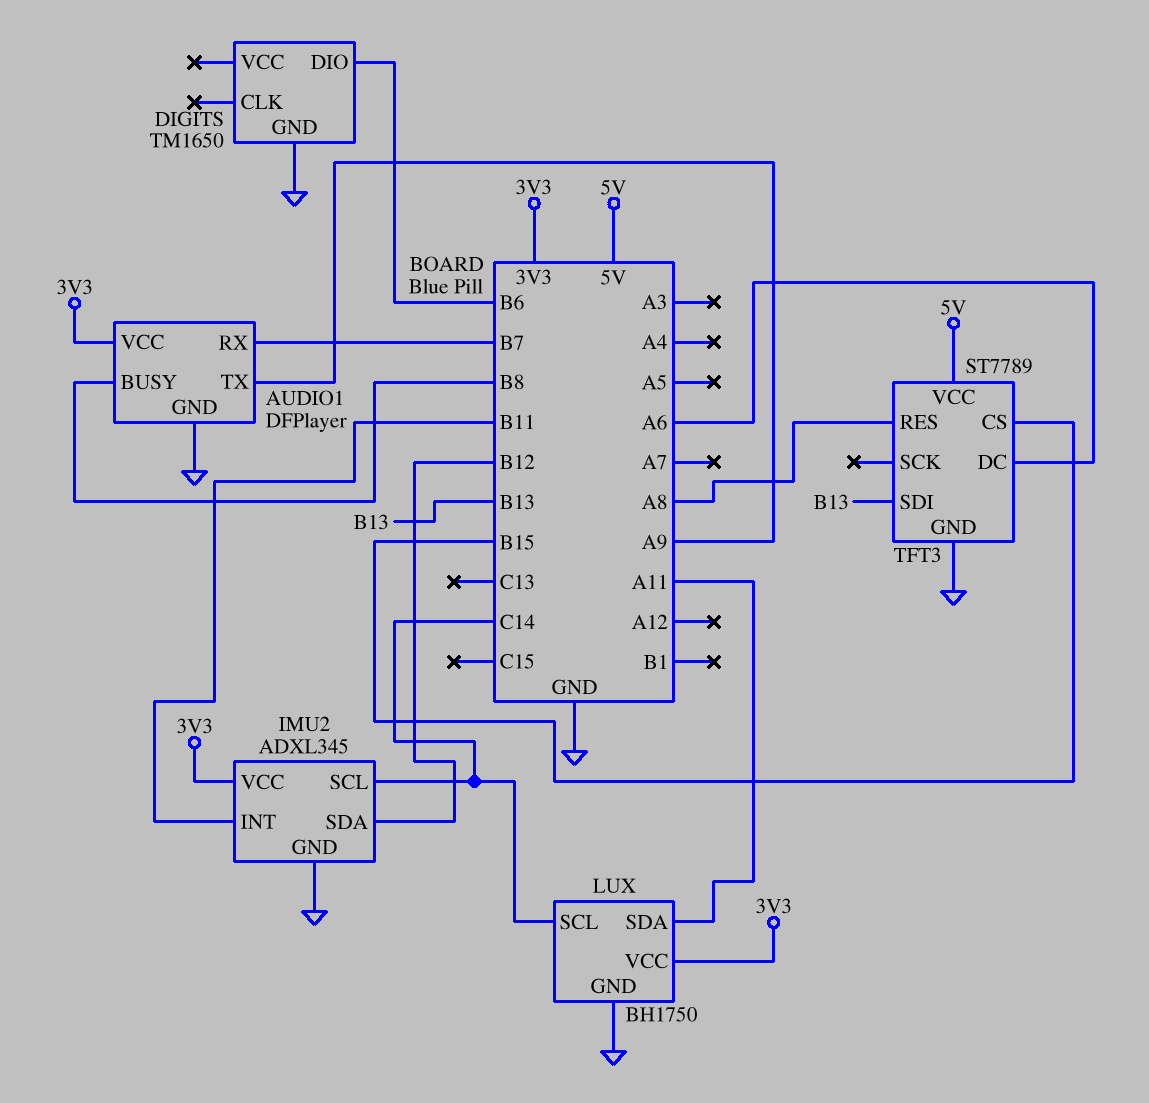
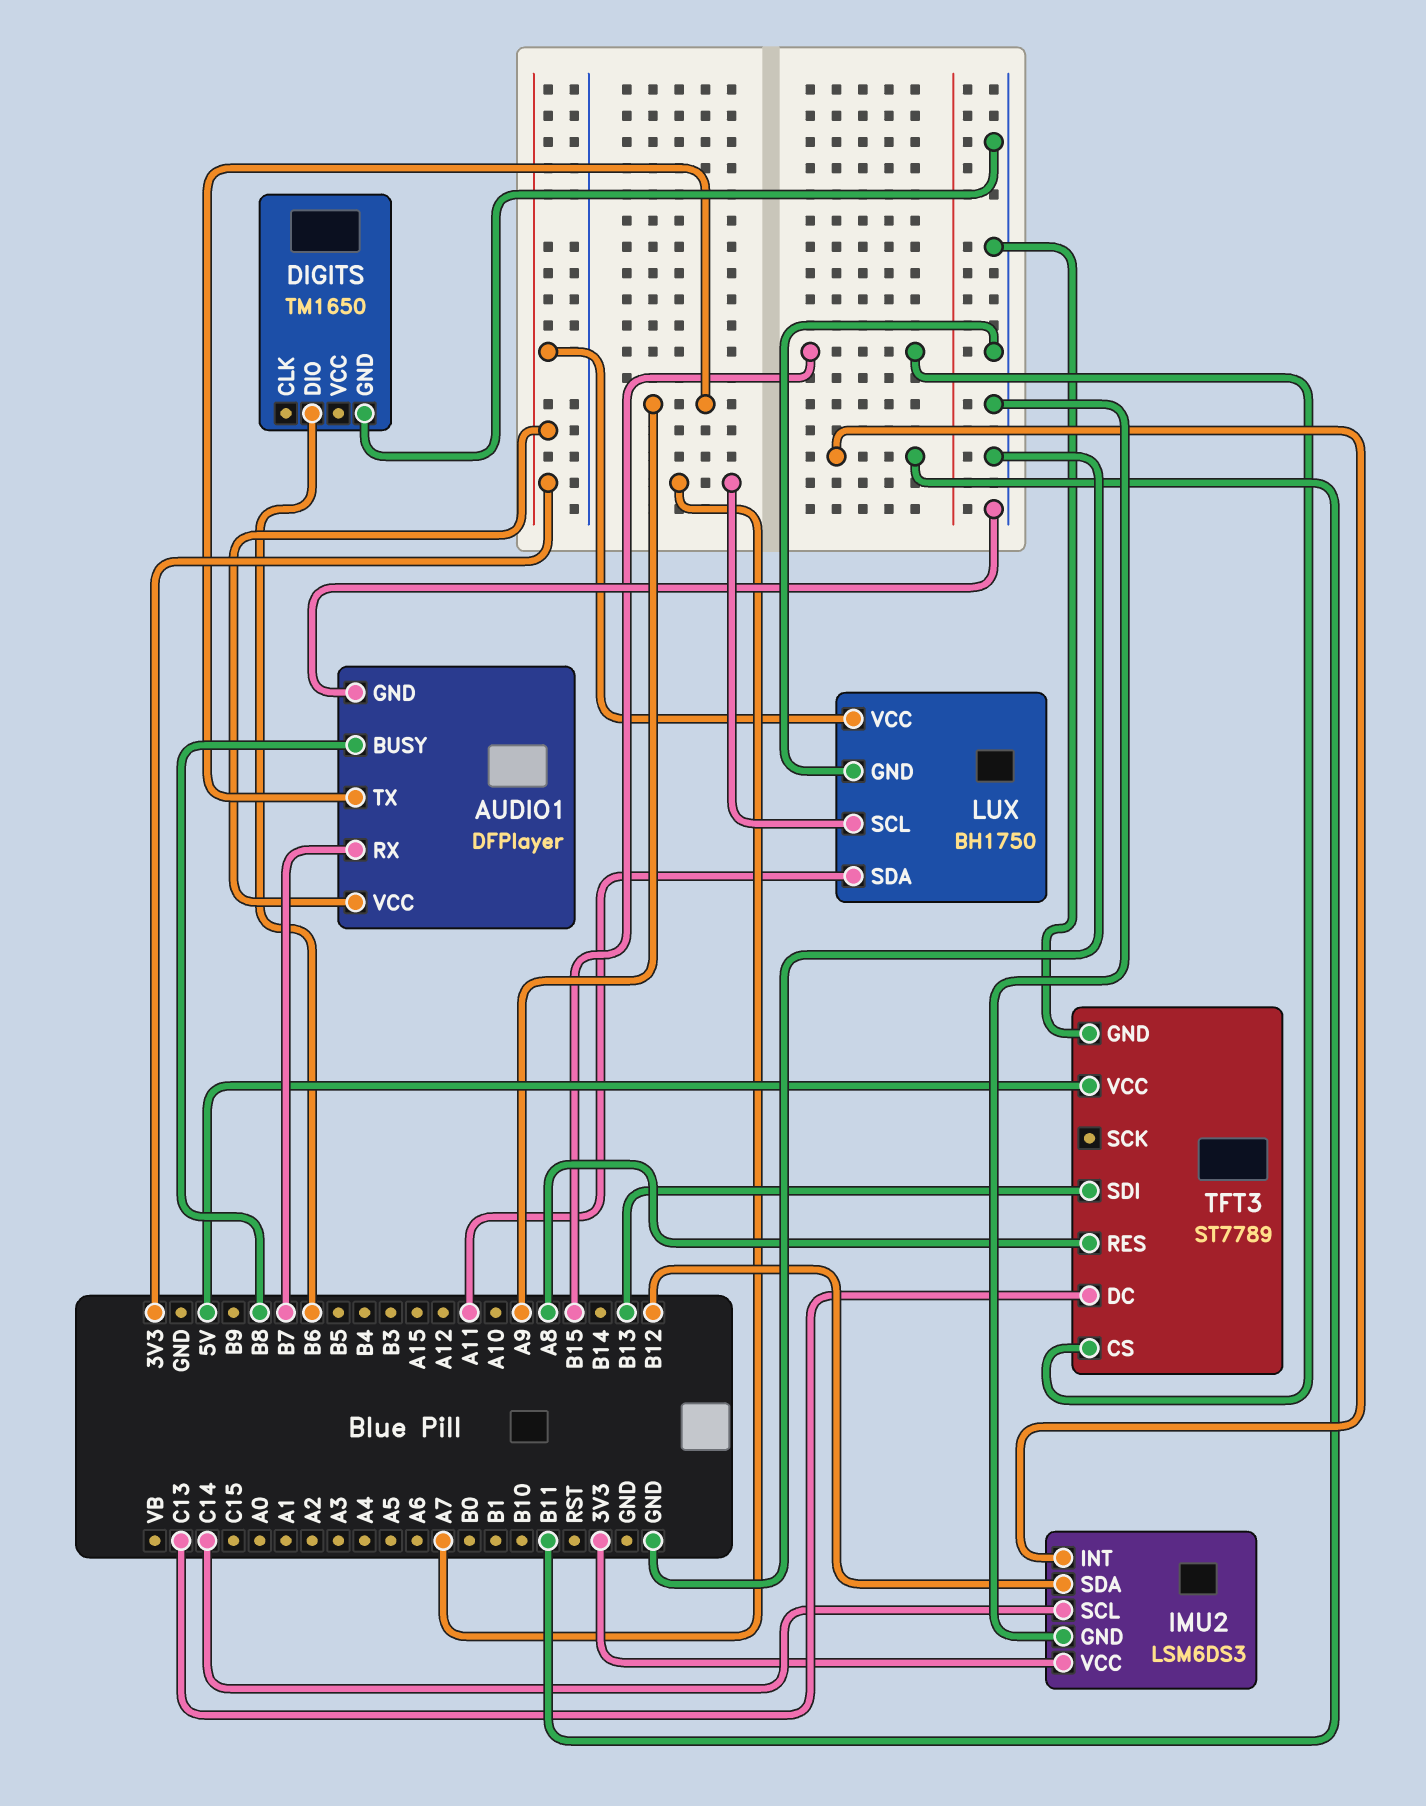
IMU2: ADXL345 -> LSM6DS3
LUX pin SCL: C14 -> A7
TFT3 pin DC: A6 -> C13

